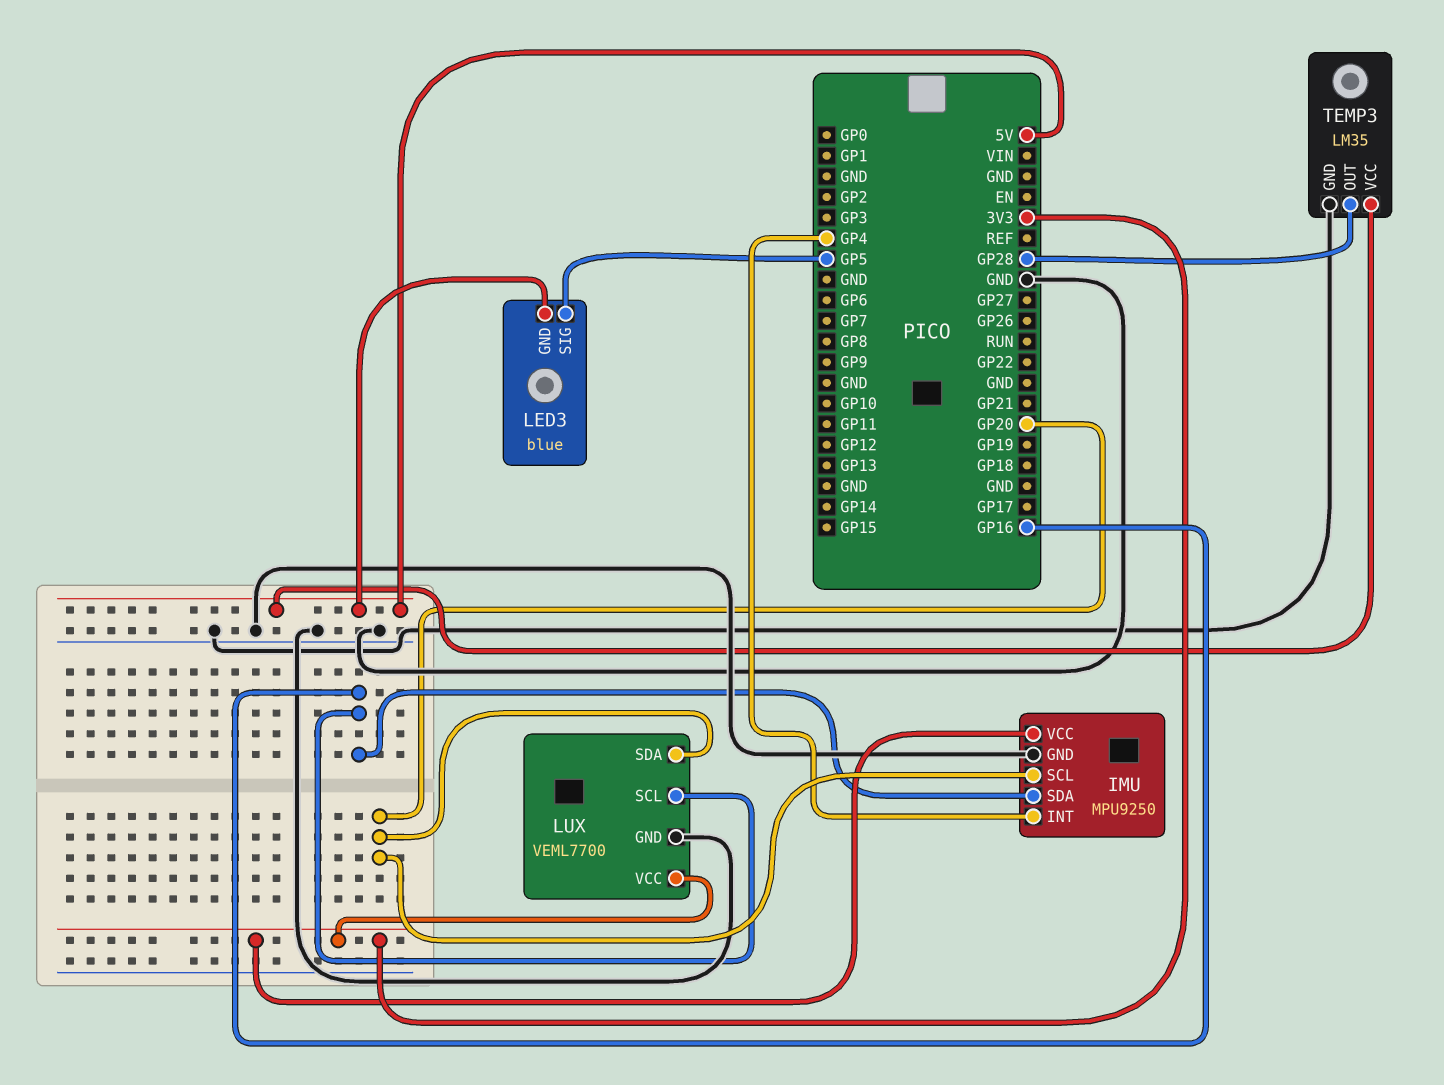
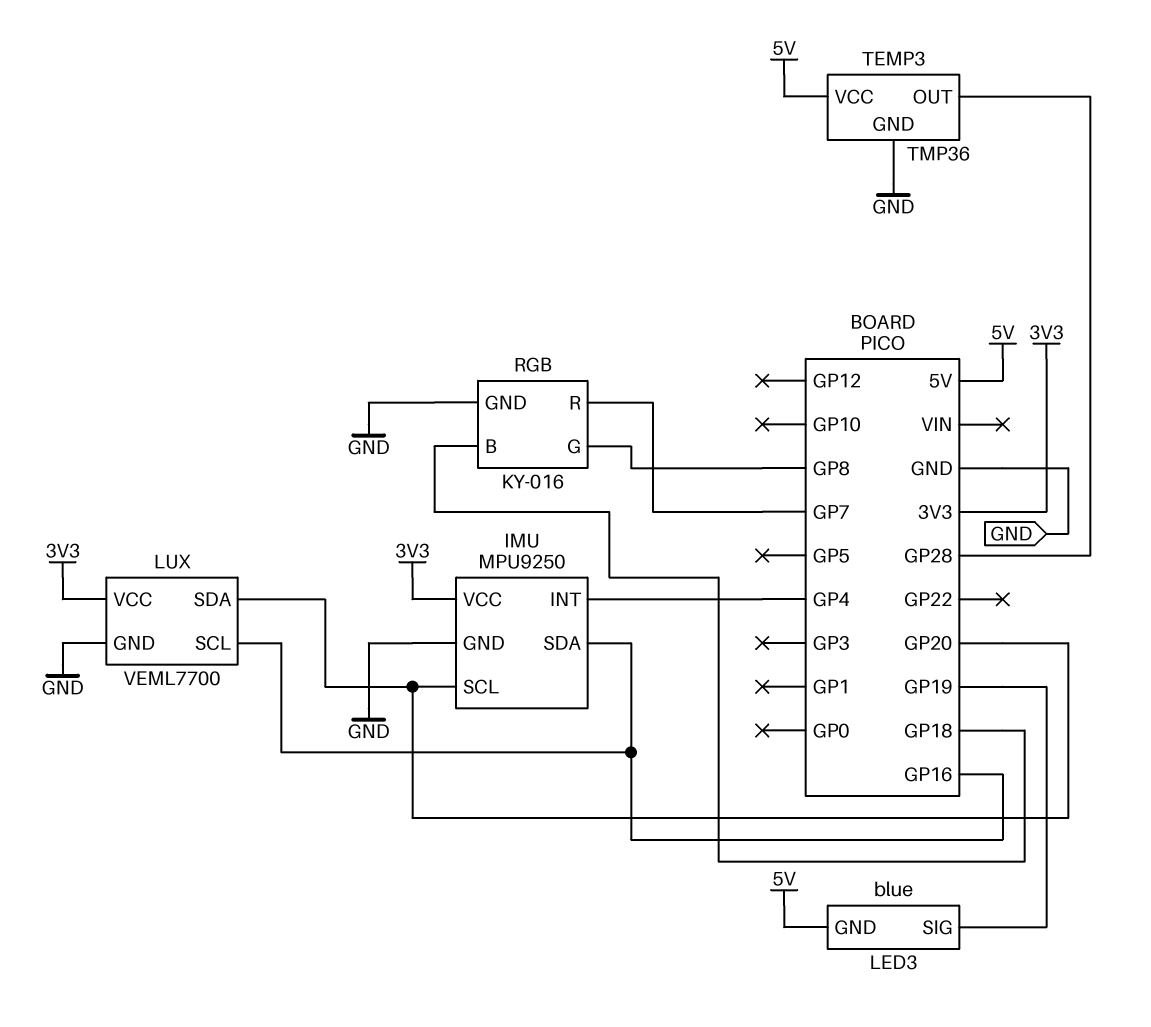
LED3 pin SIG: GP5 -> GP19
RGB: none -> KY-016
RGB pin B: none -> GP18
RGB pin G: none -> GP8
RGB pin GND: none -> GND
RGB pin R: none -> GP7
TEMP3: LM35 -> TMP36

